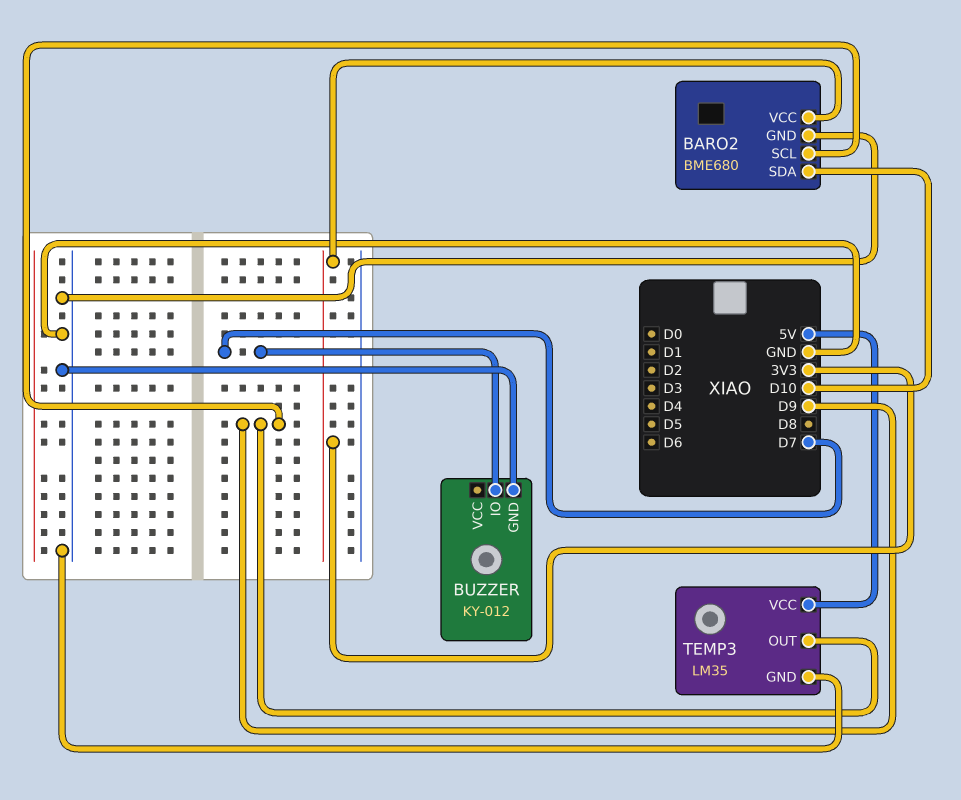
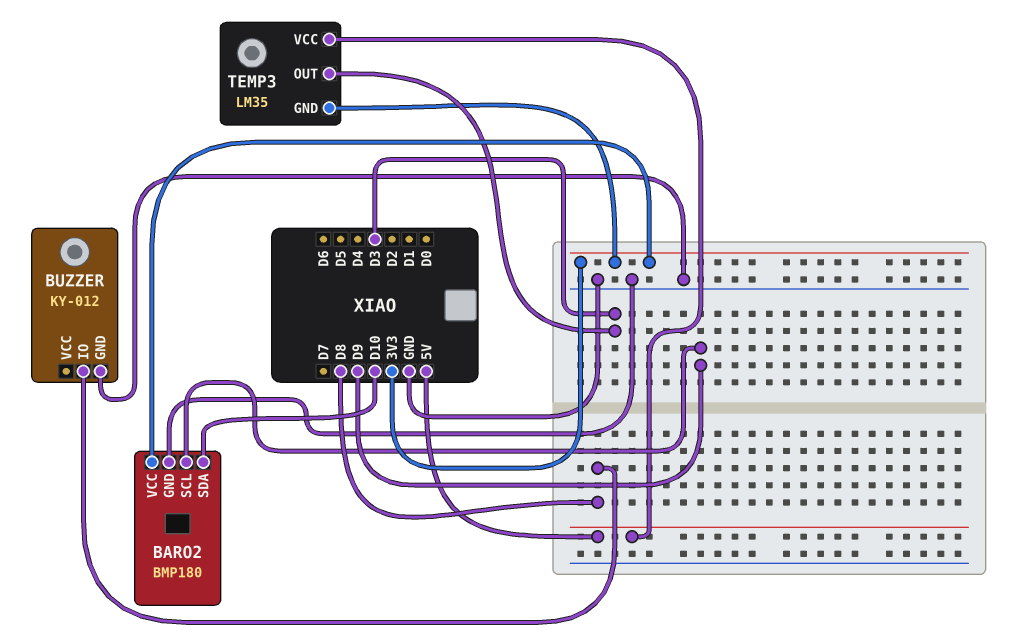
BARO2: BME680 -> BMP180
BUZZER pin IO: D7 -> D8
TEMP3 pin GND: GND -> 3V3
TEMP3 pin OUT: D9 -> D3

